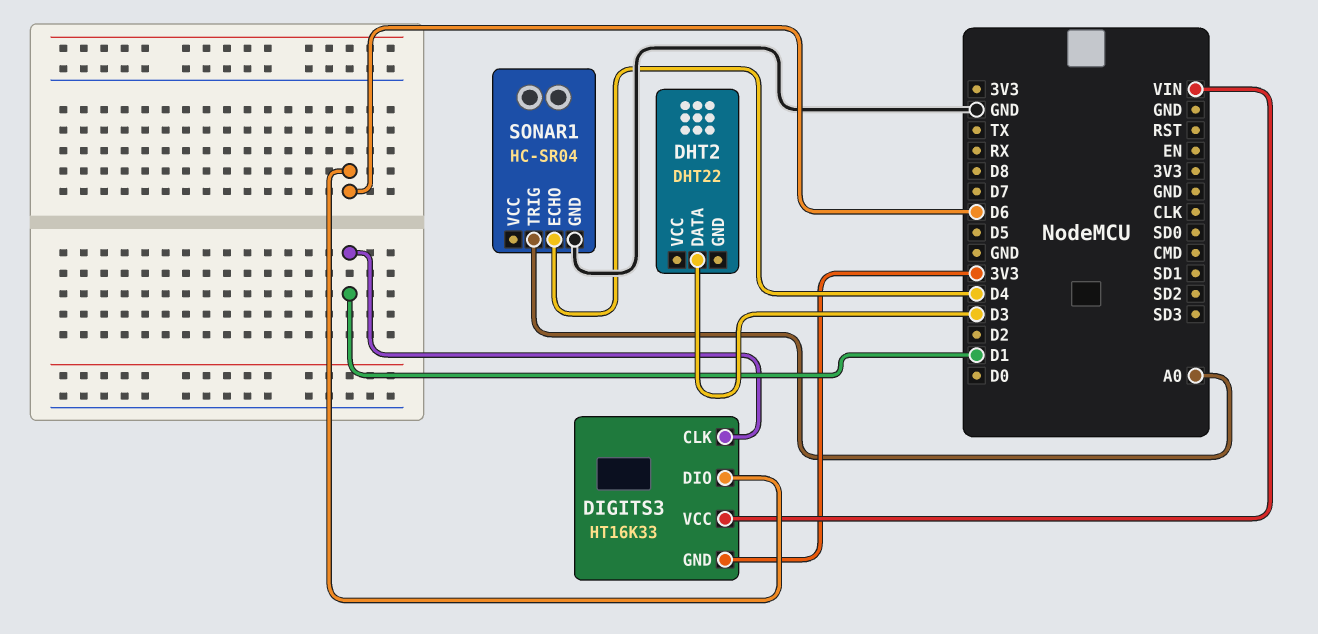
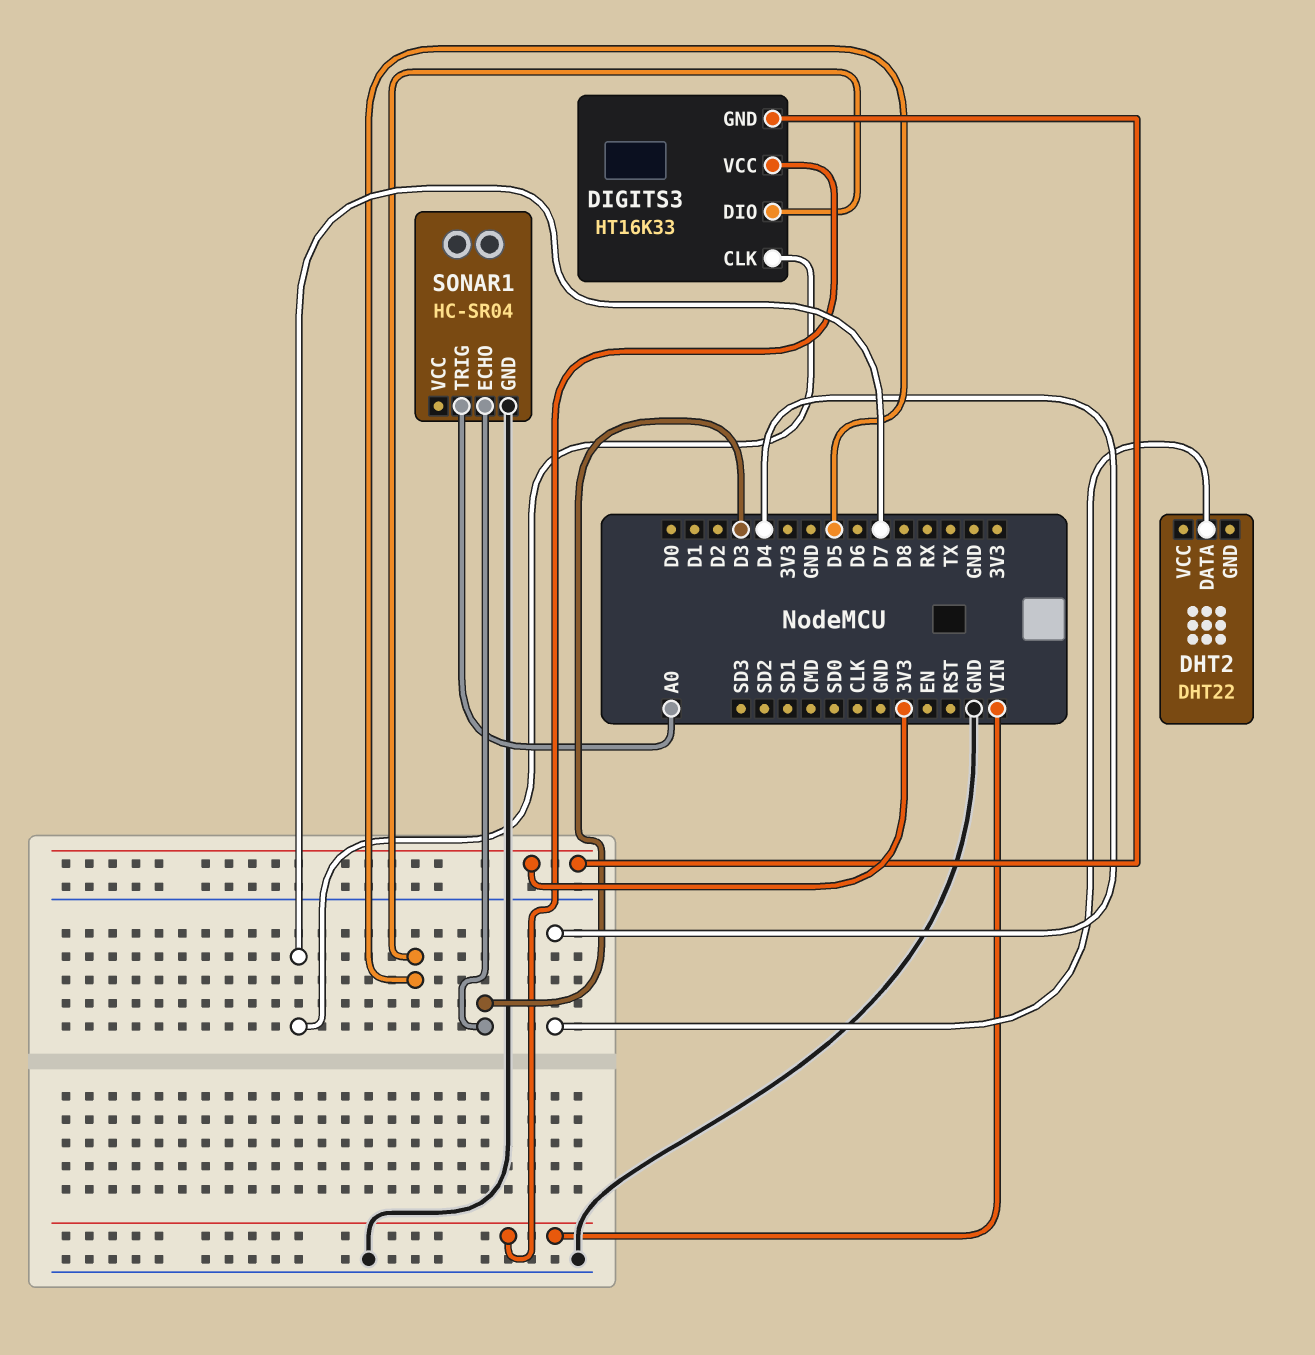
DHT2 pin DATA: D3 -> D4
DIGITS3 pin CLK: D1 -> D7
DIGITS3 pin DIO: D6 -> D5
SONAR1 pin ECHO: D4 -> D3

